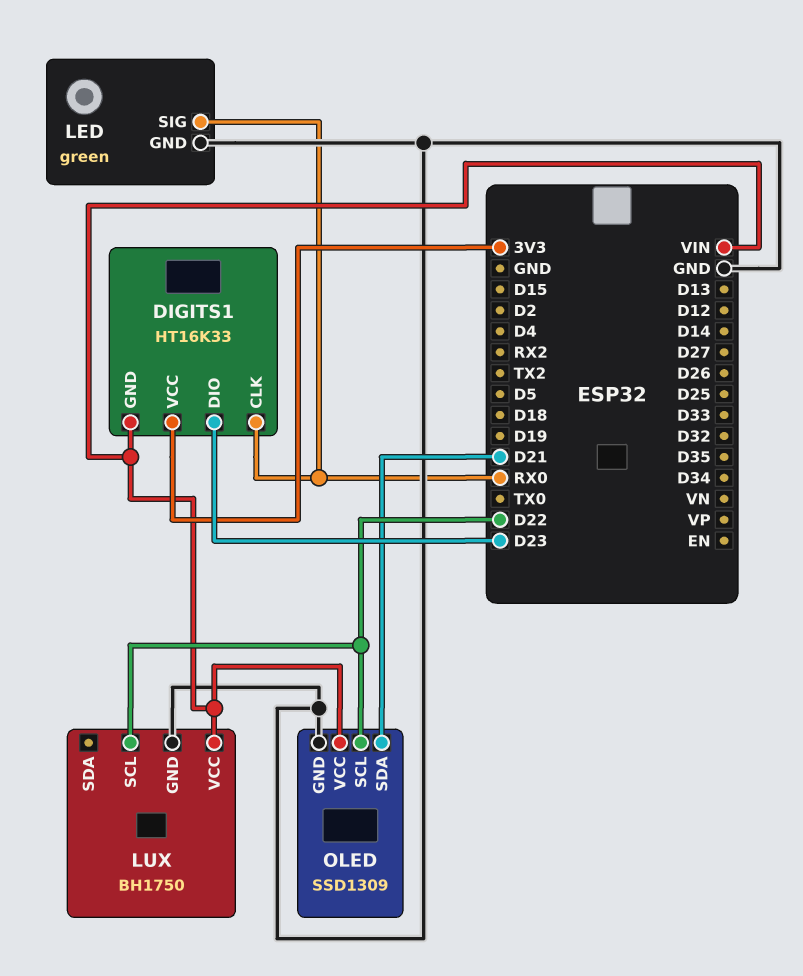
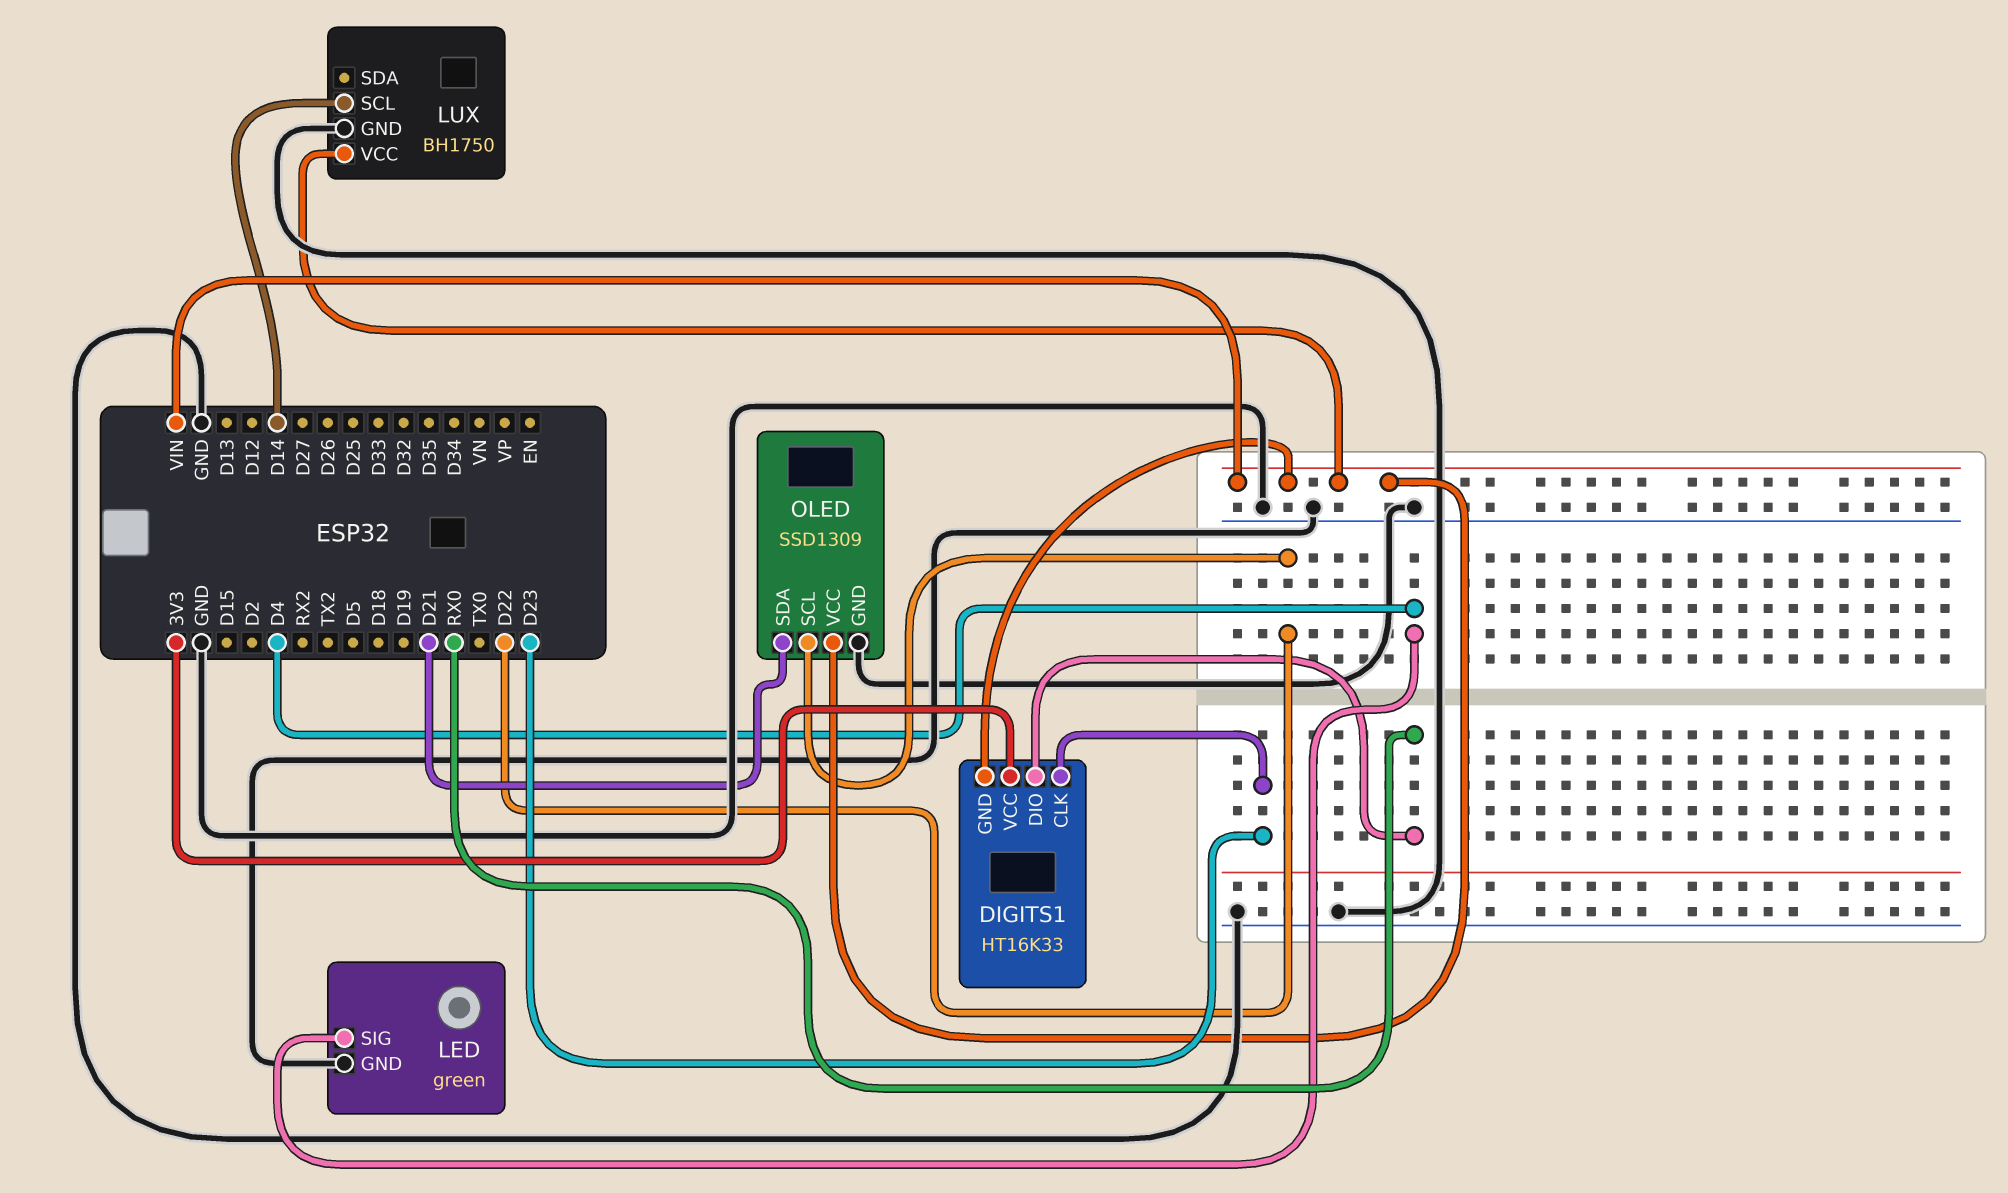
DIGITS1 pin CLK: RX0 -> D23
DIGITS1 pin DIO: D23 -> RX0
LED pin SIG: RX0 -> D4
LUX pin SCL: D22 -> D14

